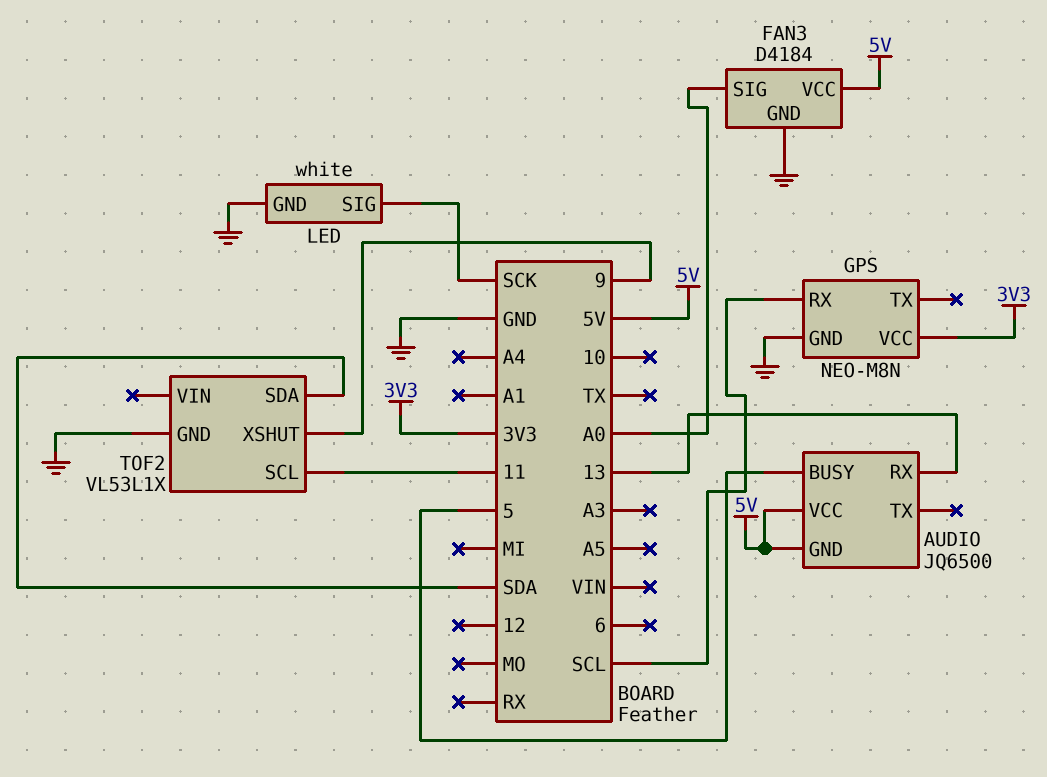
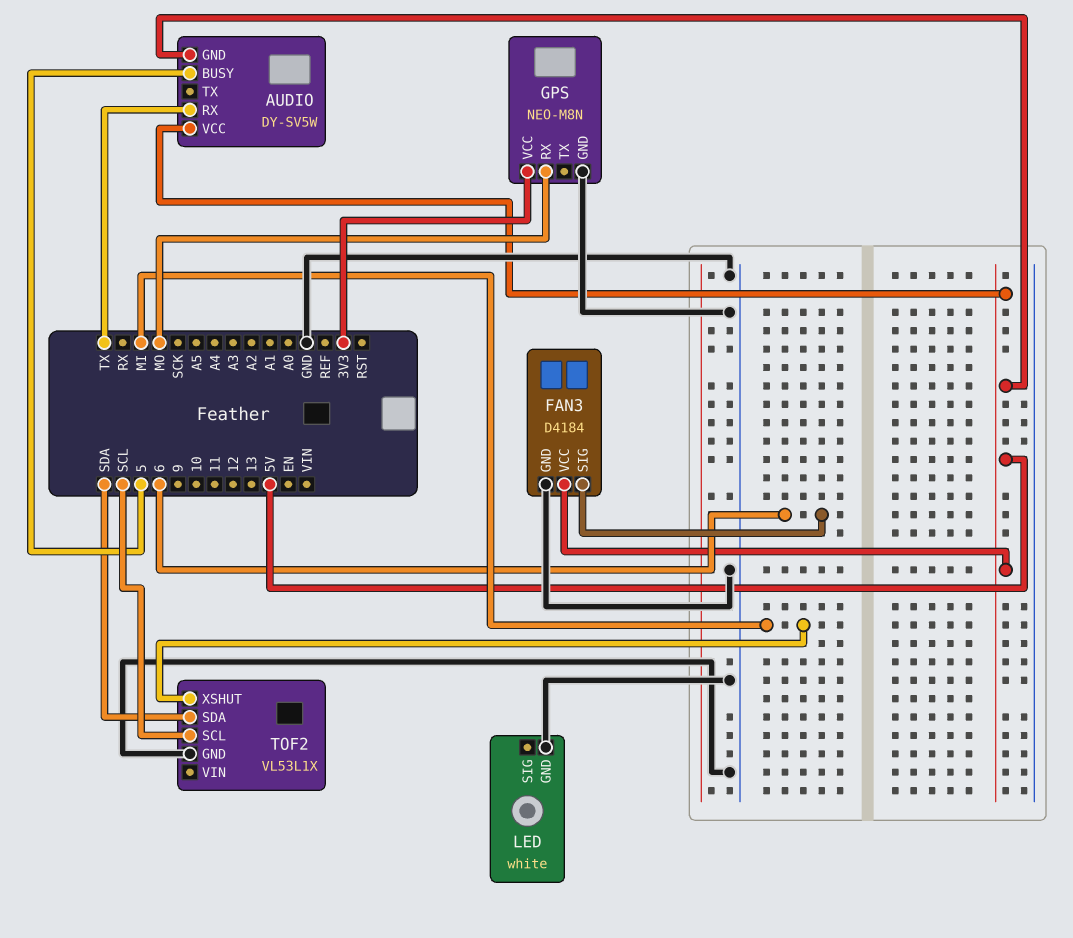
AUDIO: JQ6500 -> DY-SV5W
AUDIO pin RX: 13 -> TX
FAN3 pin SIG: A0 -> 6
GPS pin RX: SCL -> MO
LED pin SIG: SCK -> none
TOF2 pin SCL: 11 -> SCL
TOF2 pin XSHUT: 9 -> MI

